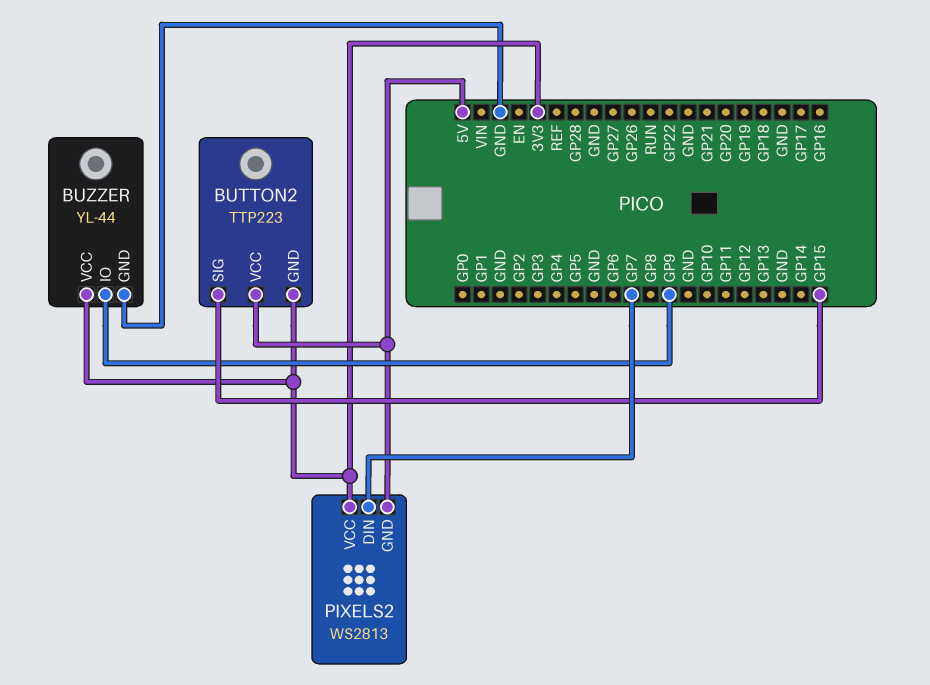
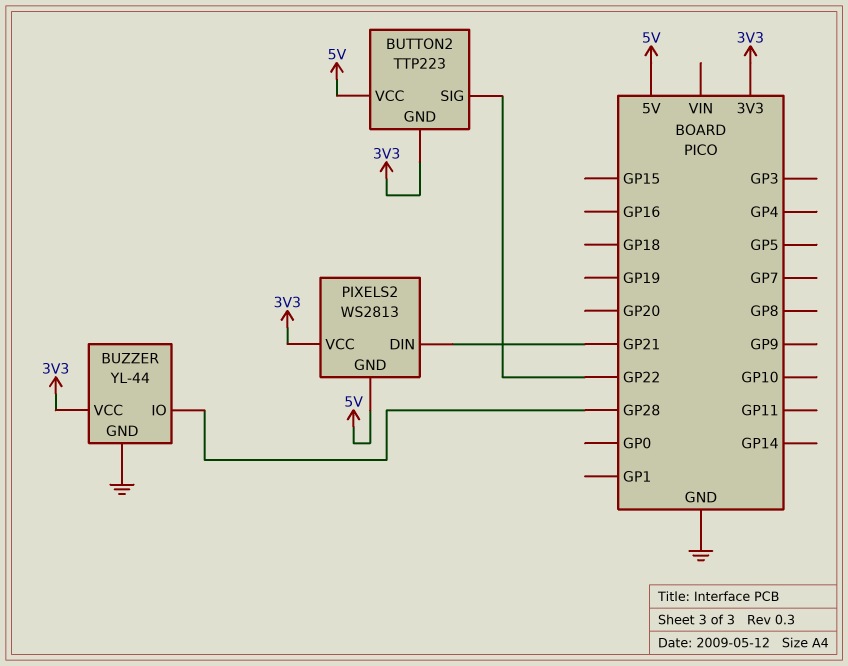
BUTTON2 pin SIG: GP15 -> GP22
BUZZER pin IO: GP9 -> GP28
PIXELS2 pin DIN: GP7 -> GP21

